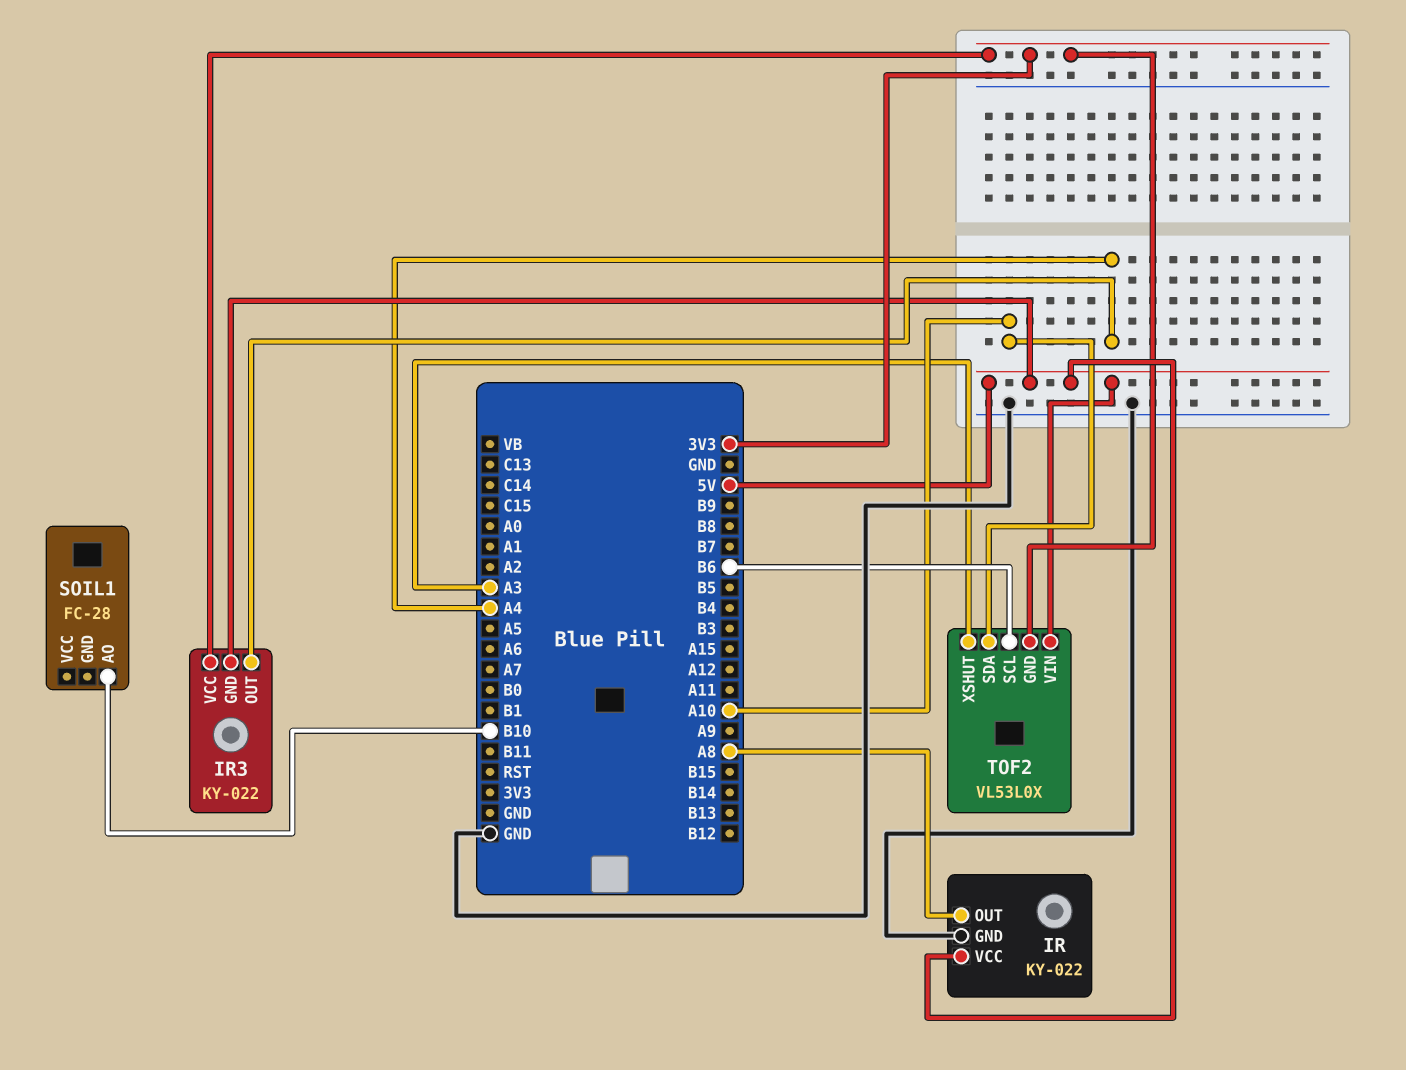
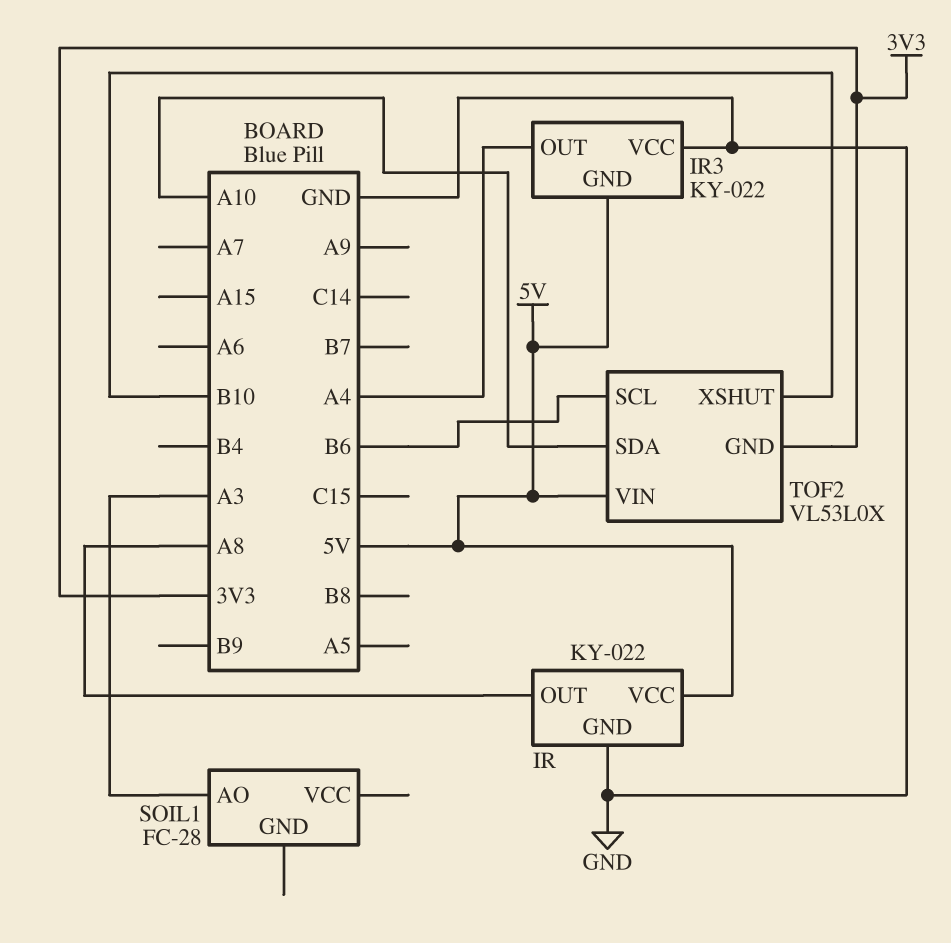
IR3 pin VCC: 3V3 -> GND
SOIL1 pin AO: B10 -> A3
TOF2 pin XSHUT: A3 -> B10

